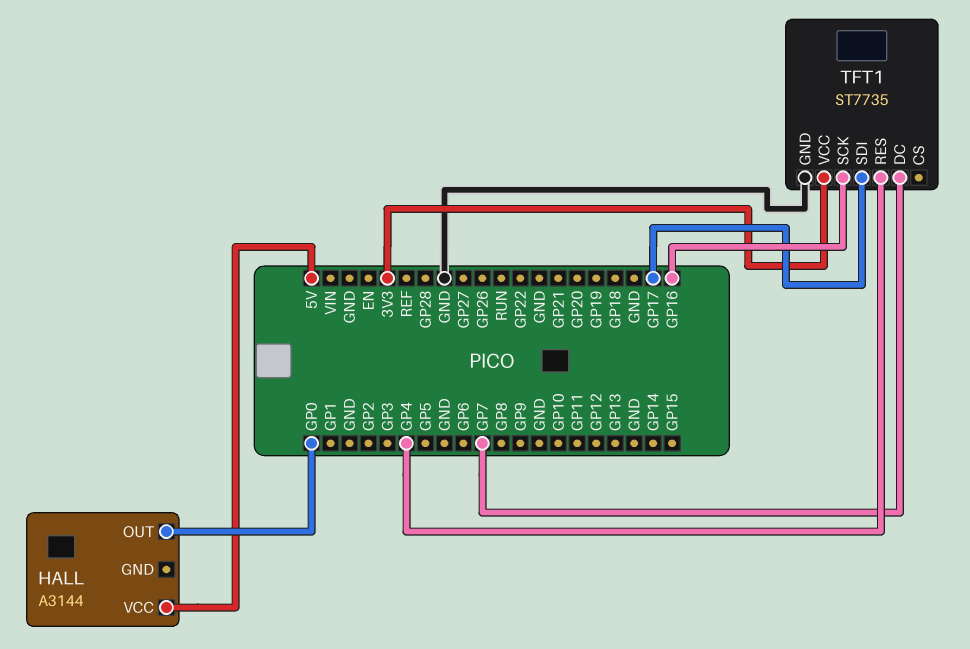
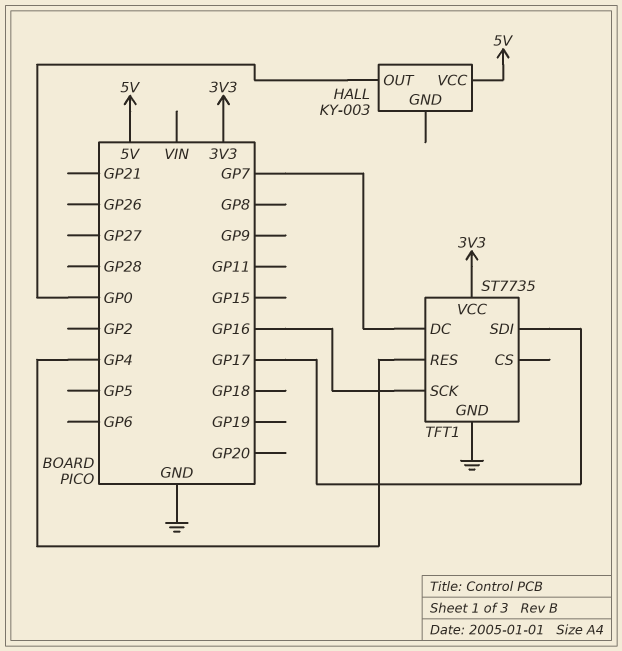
HALL: A3144 -> KY-003

